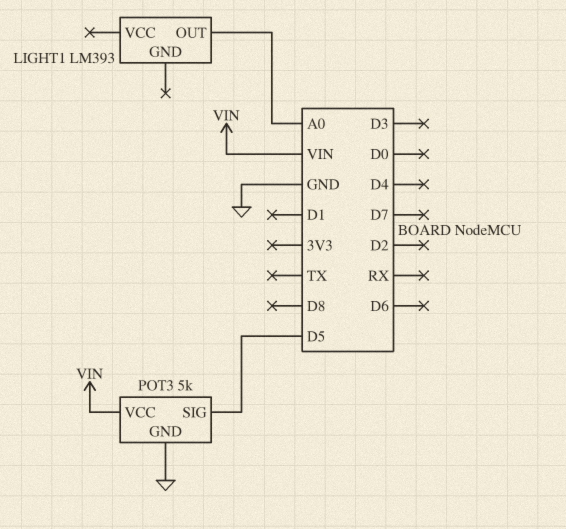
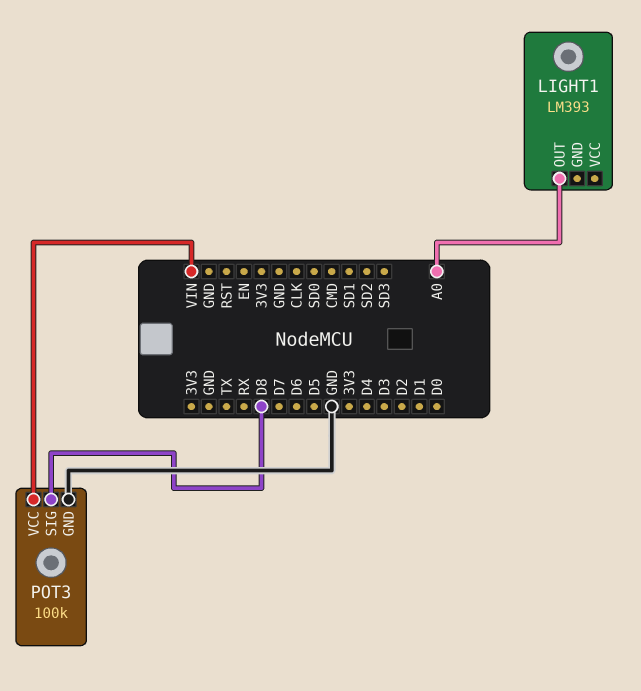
POT3: 5k -> 100k
POT3 pin SIG: D5 -> D8

